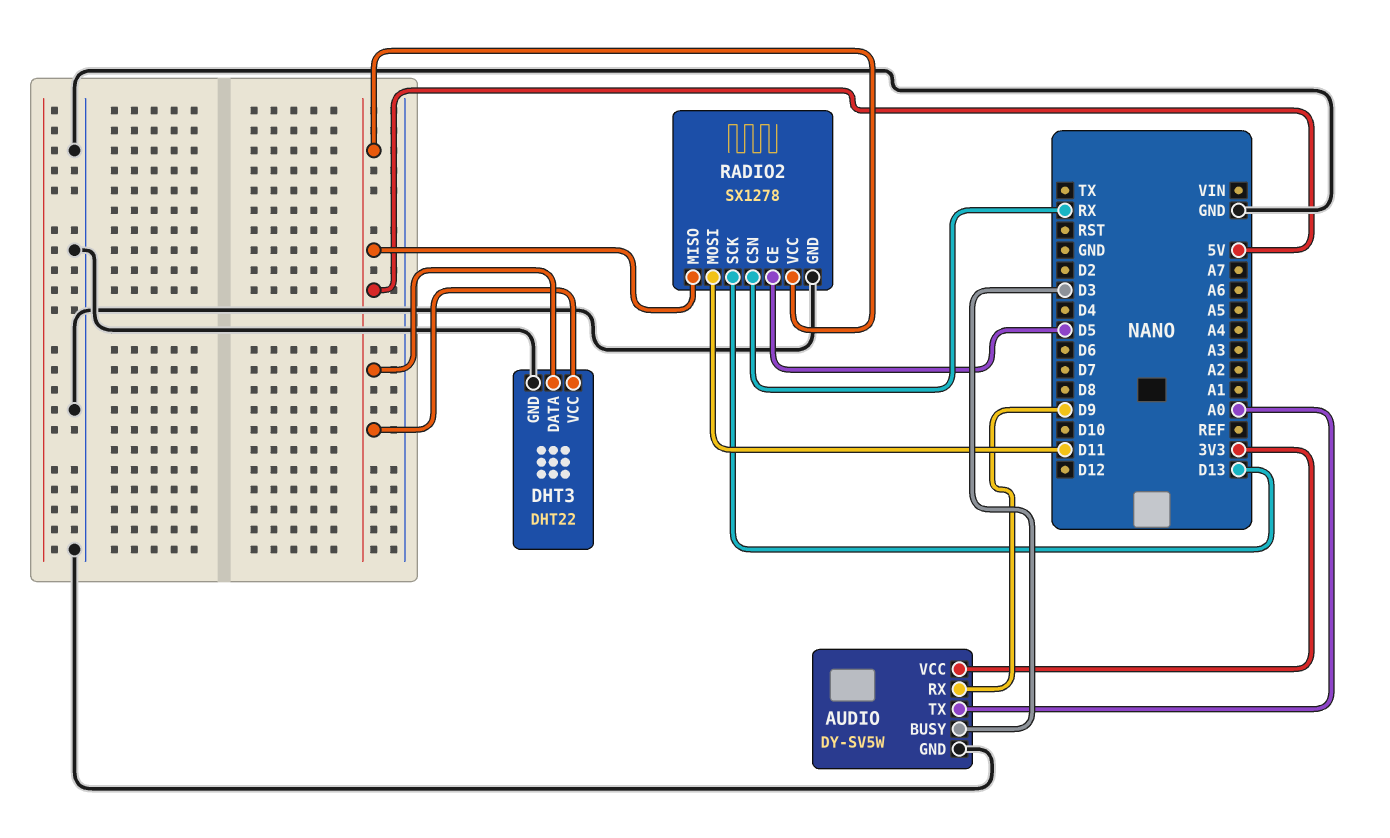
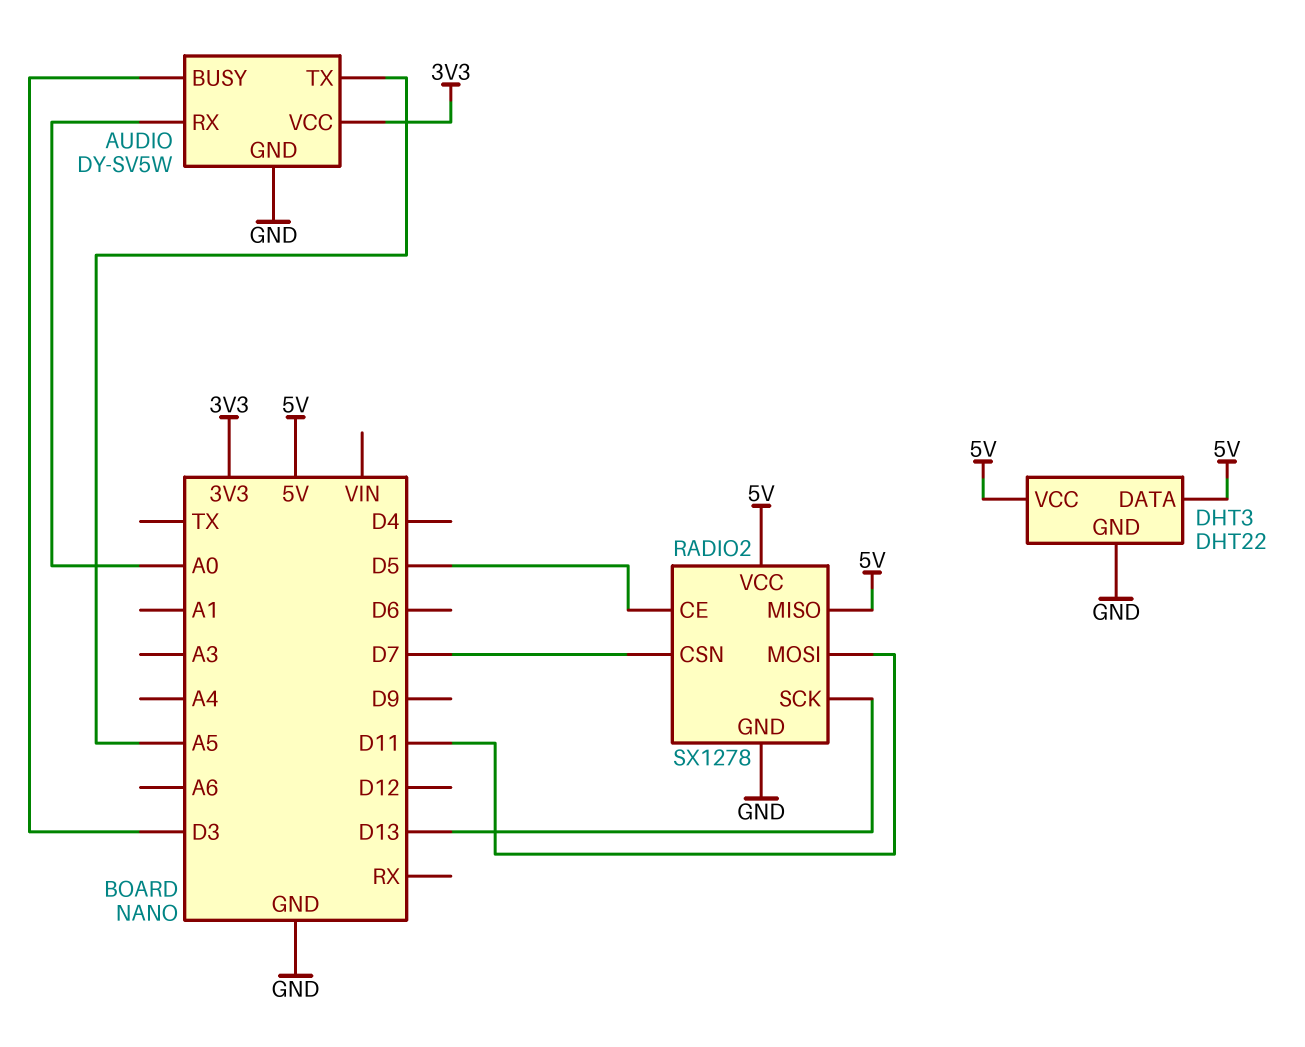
AUDIO pin RX: D9 -> A0
AUDIO pin TX: A0 -> A5
RADIO2 pin CSN: RX -> D7

